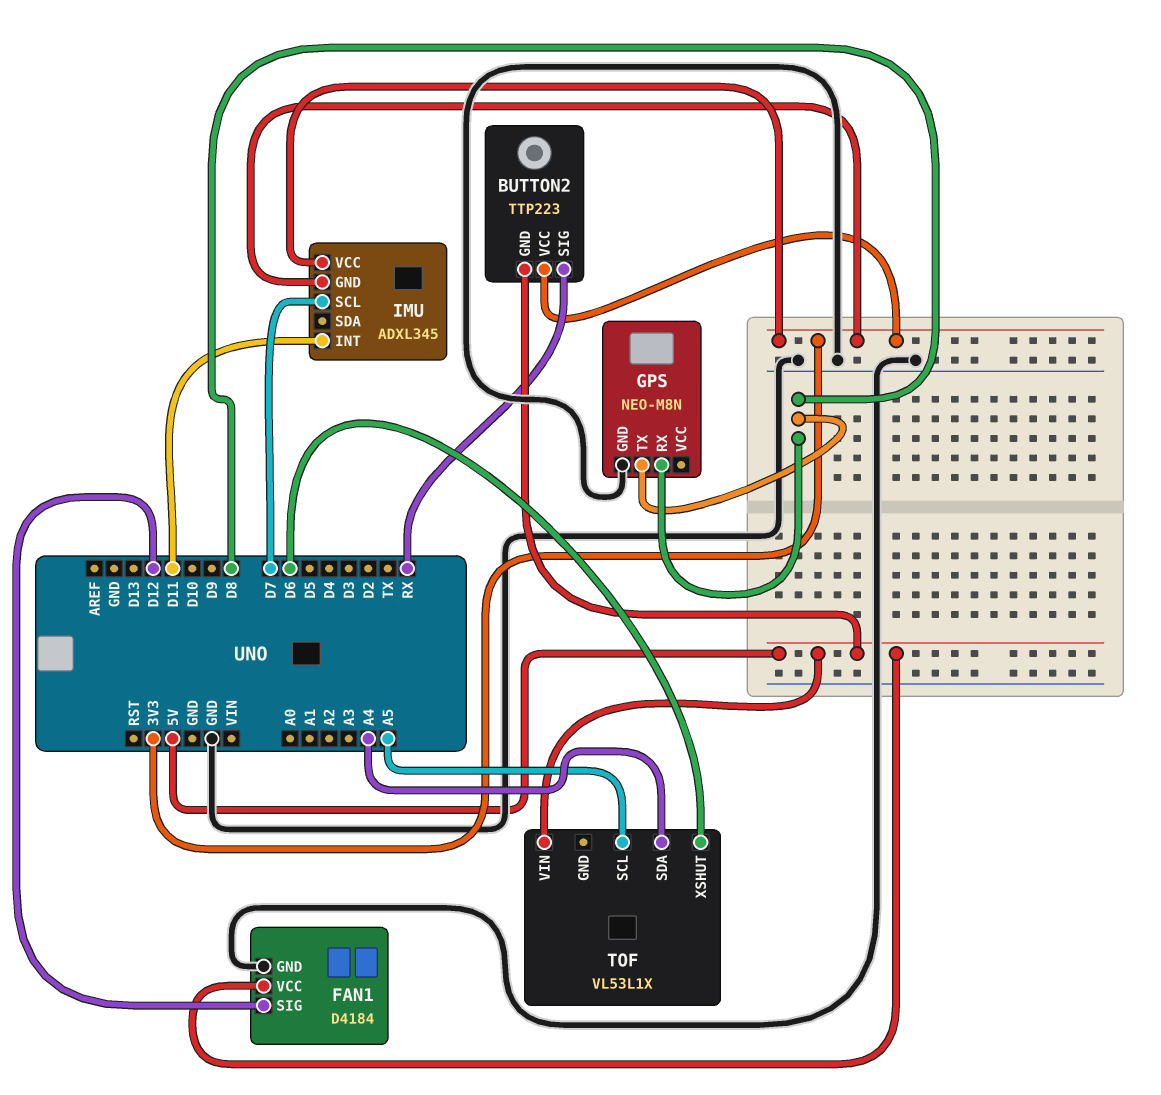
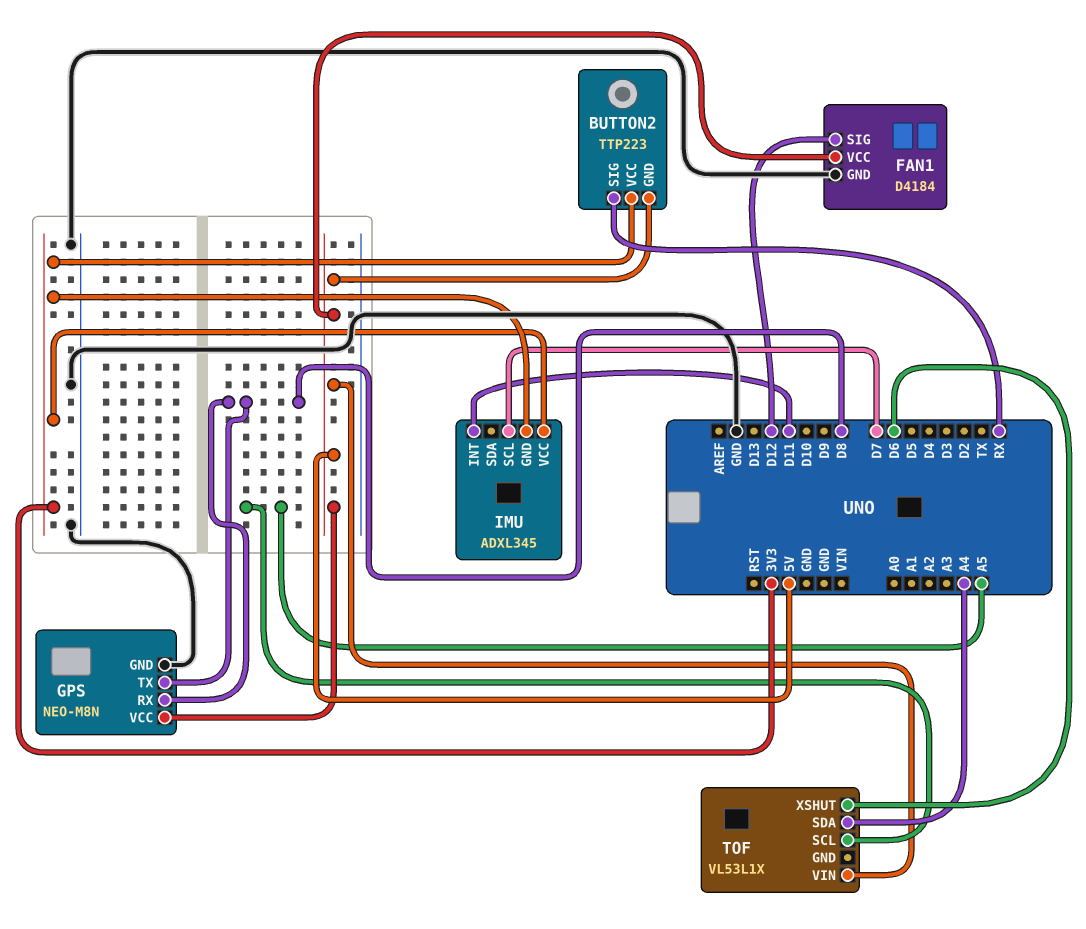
GPS pin VCC: none -> 5V

